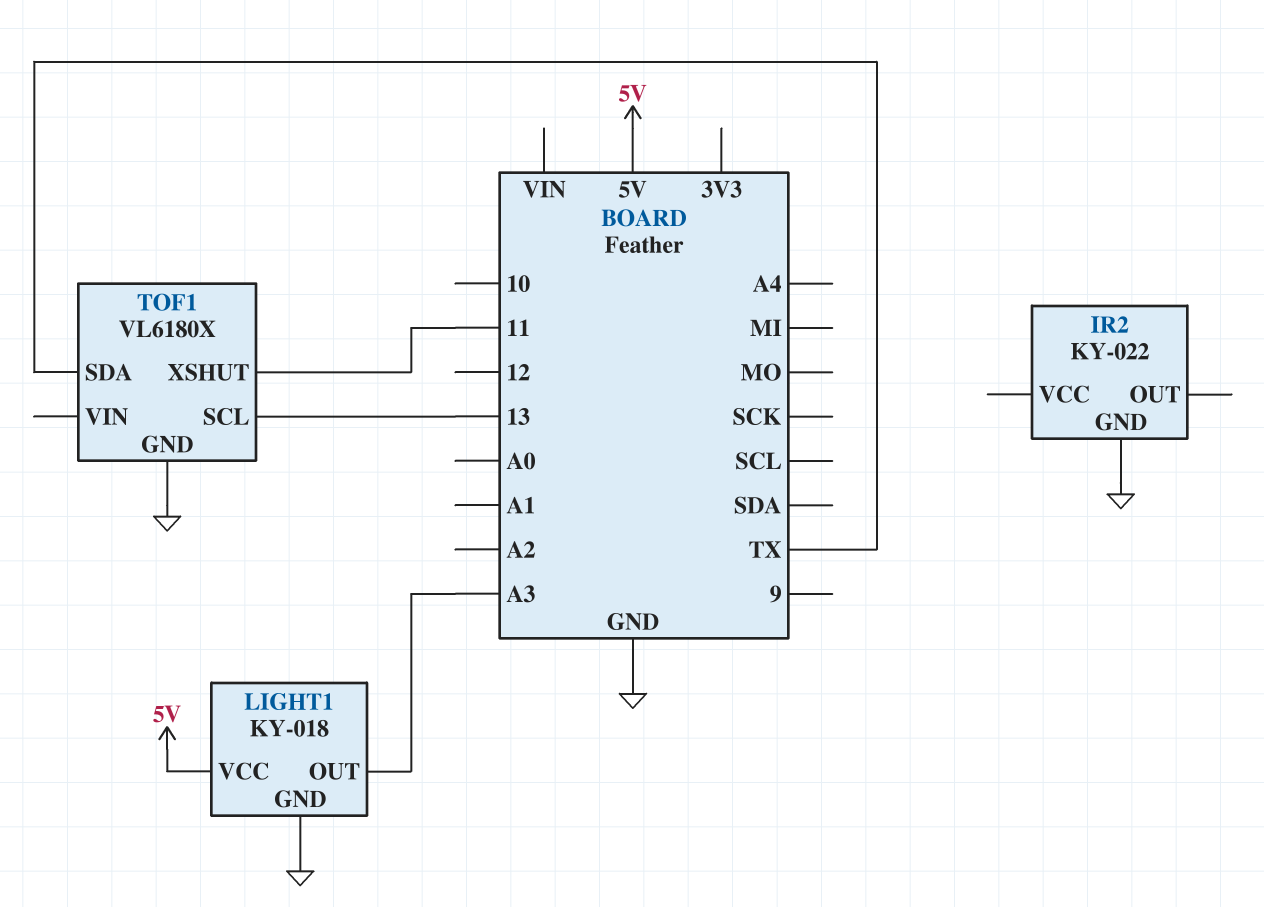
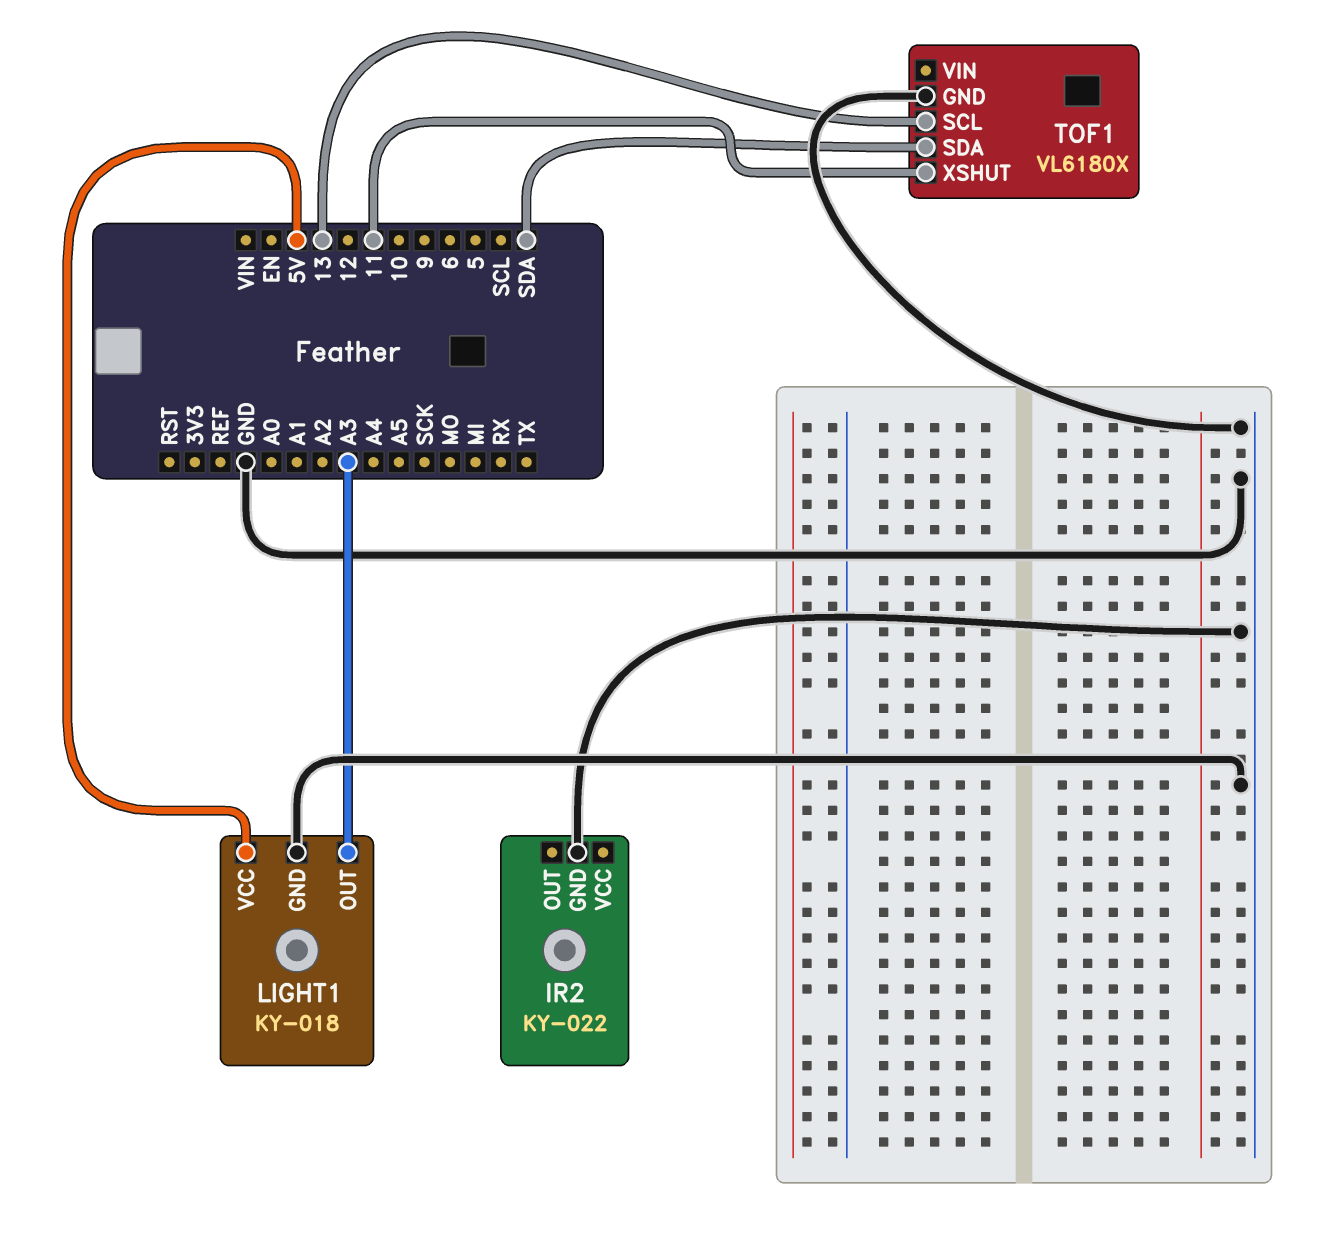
TOF1 pin SDA: TX -> SDA

